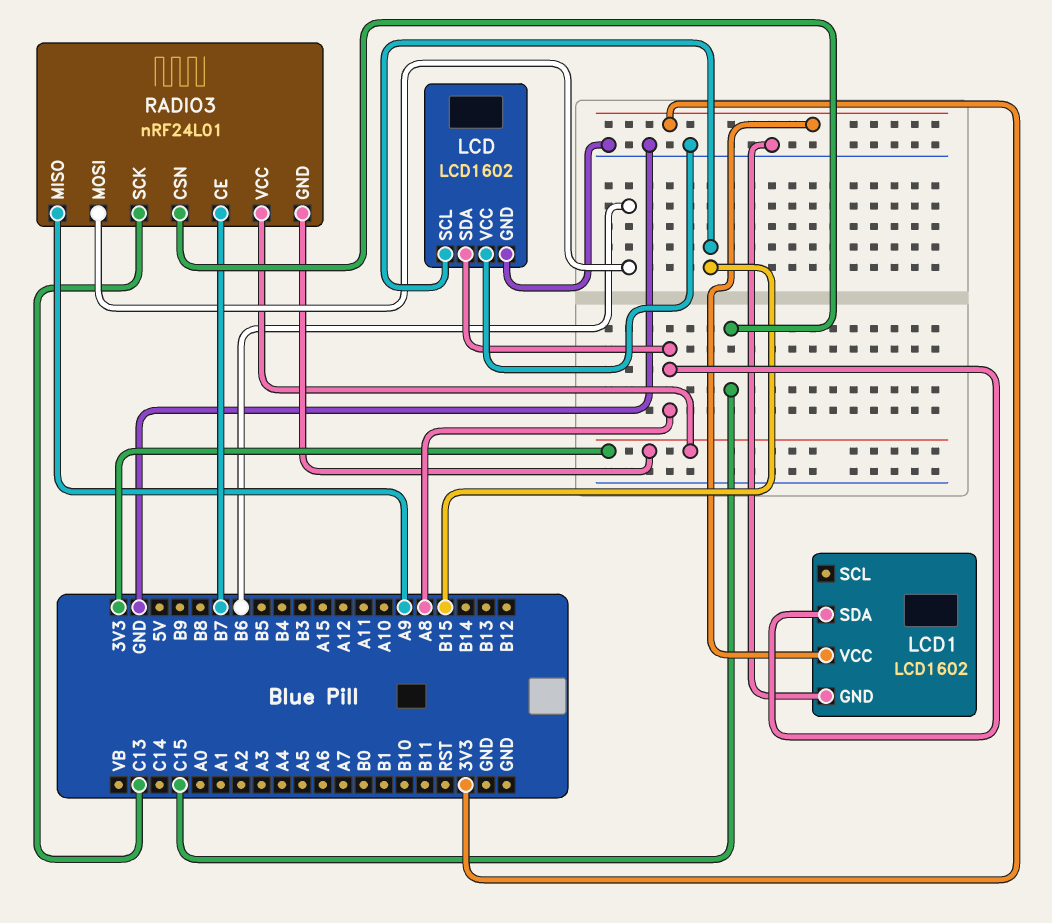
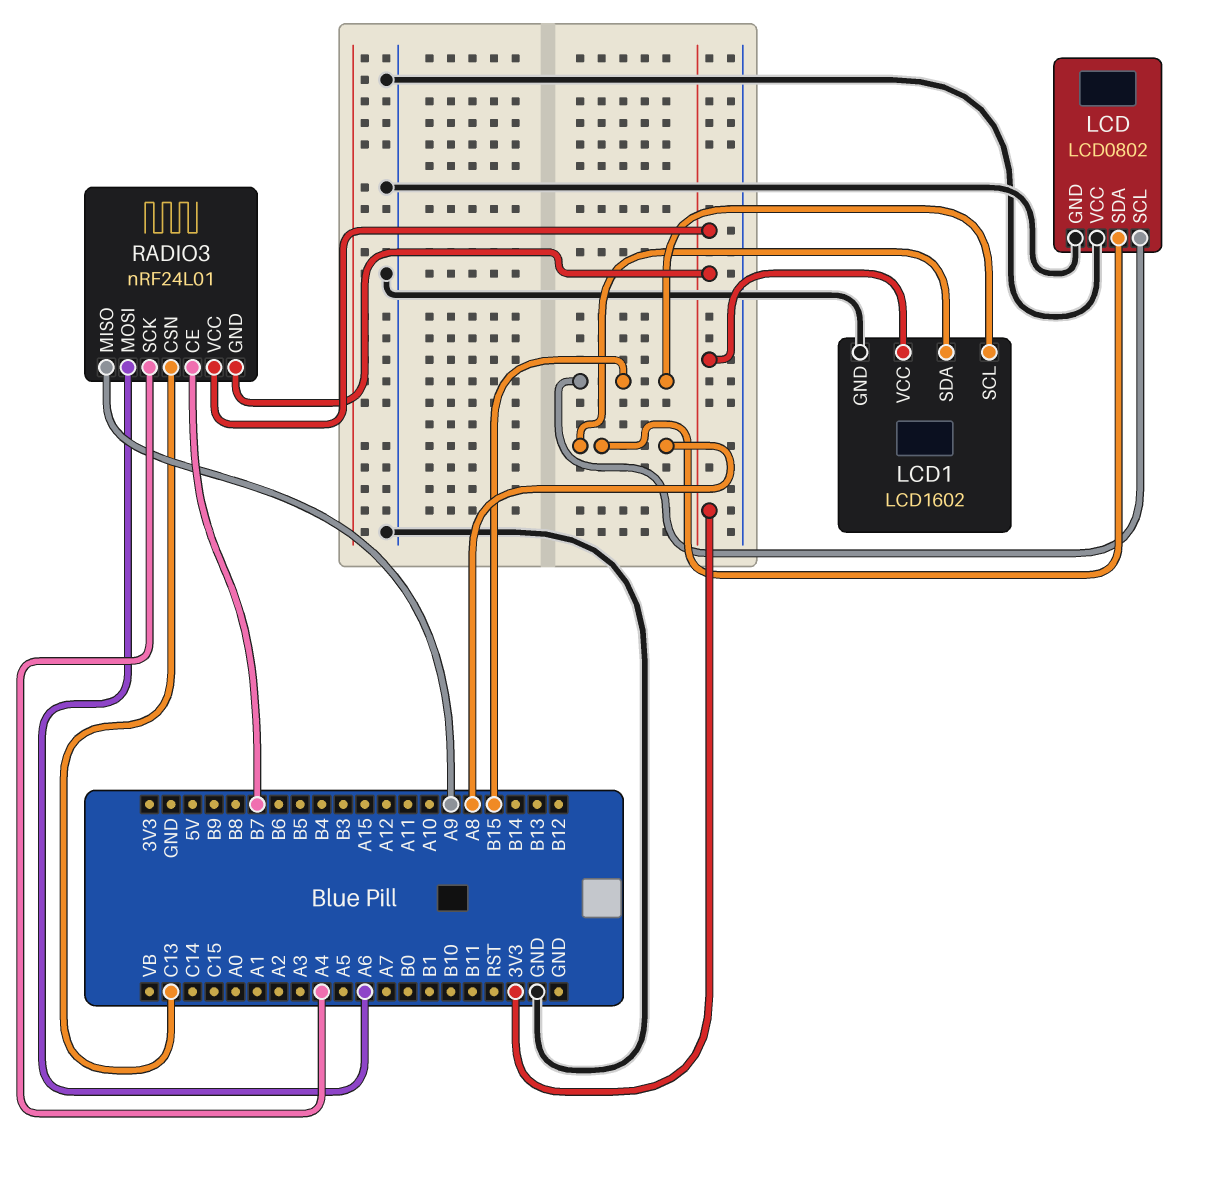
LCD: LCD1602 -> LCD0802
LCD1 pin SCL: none -> B15
RADIO3 pin CSN: C15 -> C13
RADIO3 pin MOSI: B6 -> A6
RADIO3 pin SCK: C13 -> A4

